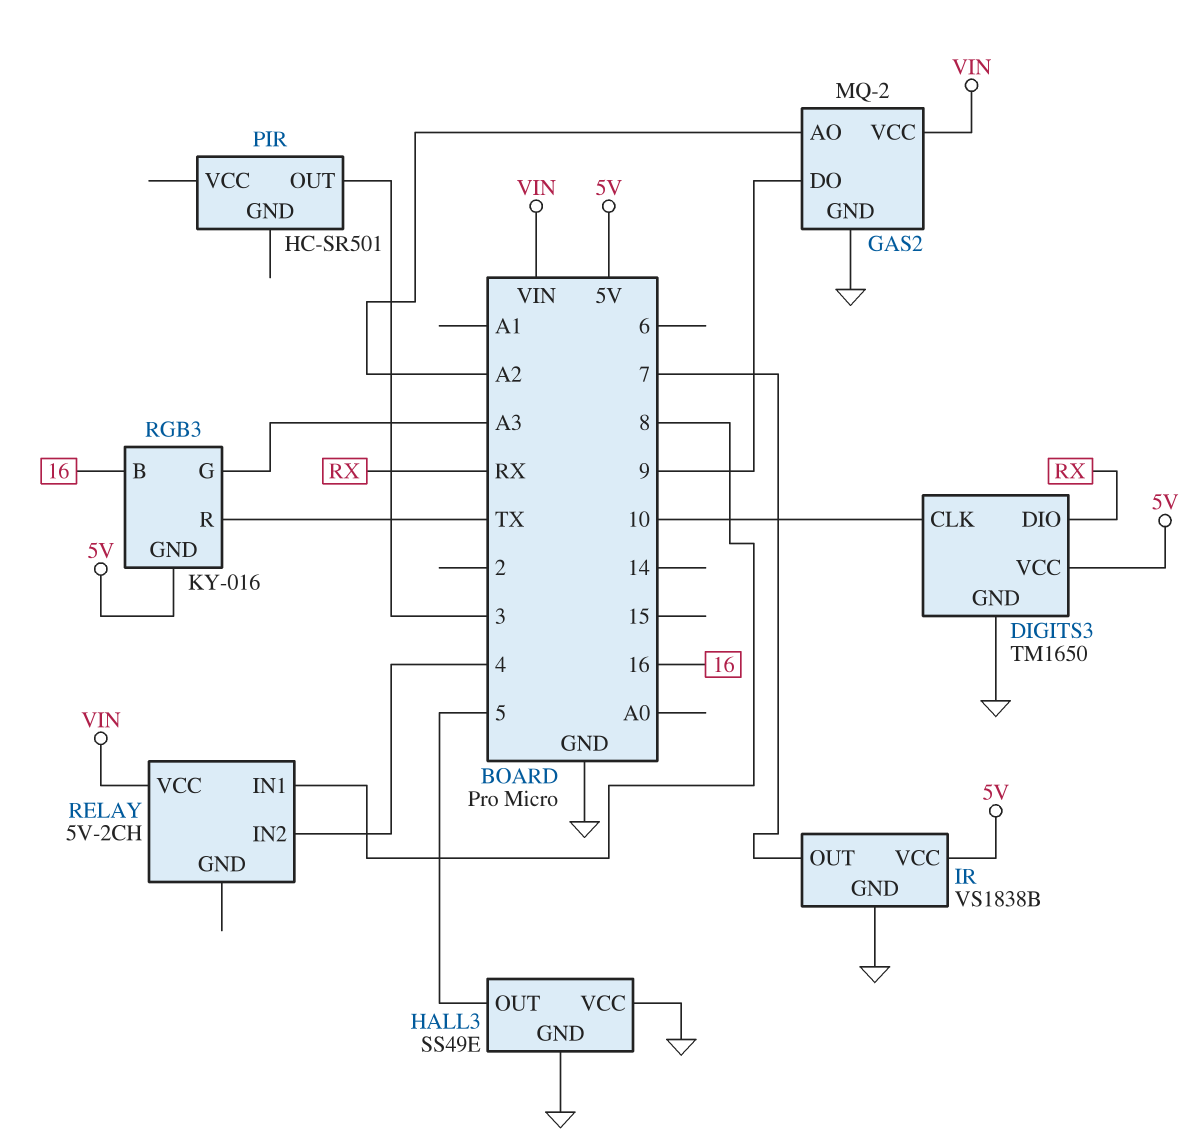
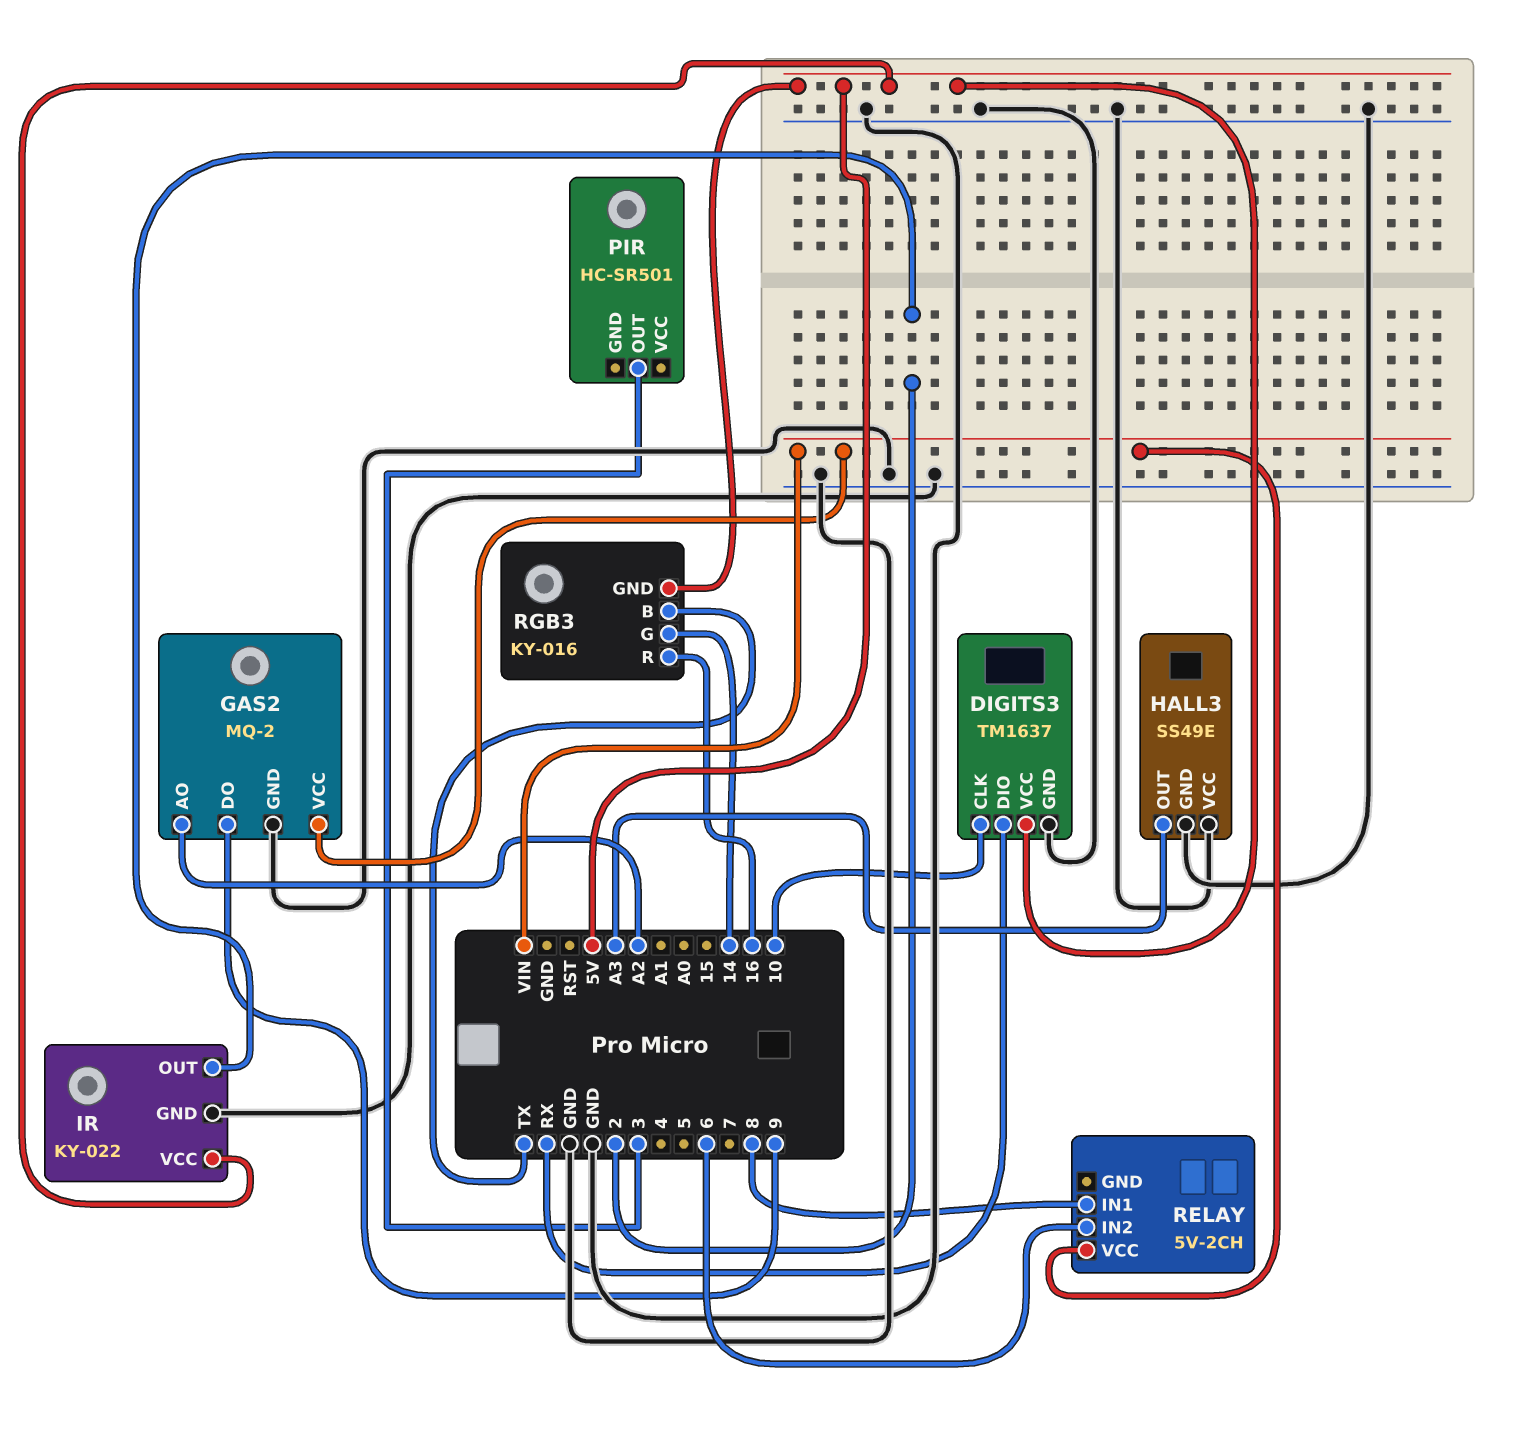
DIGITS3: TM1650 -> TM1637
HALL3 pin OUT: 5 -> A3
IR: VS1838B -> KY-022
IR pin OUT: 7 -> 2
RELAY pin IN2: 4 -> 6
RGB3 pin B: 16 -> TX
RGB3 pin G: A3 -> 14
RGB3 pin R: TX -> 16

